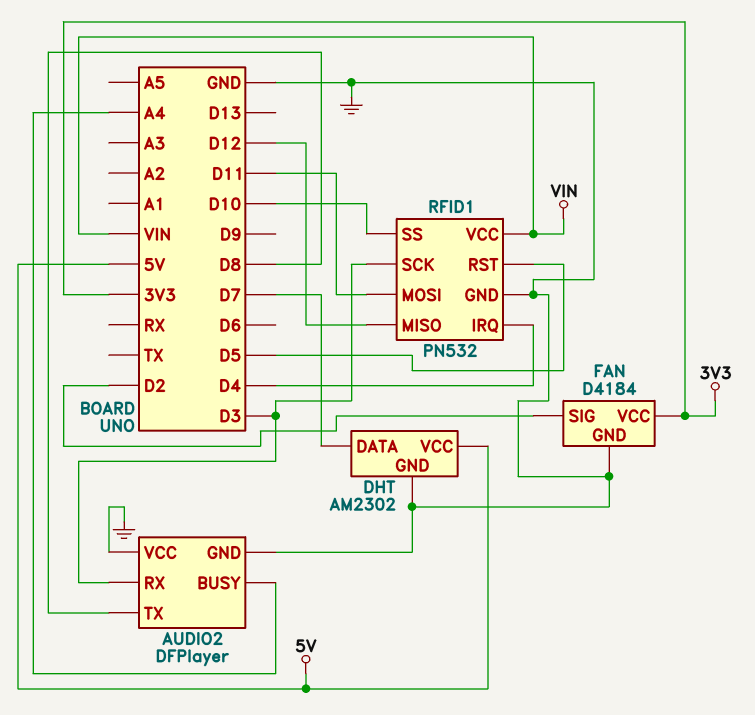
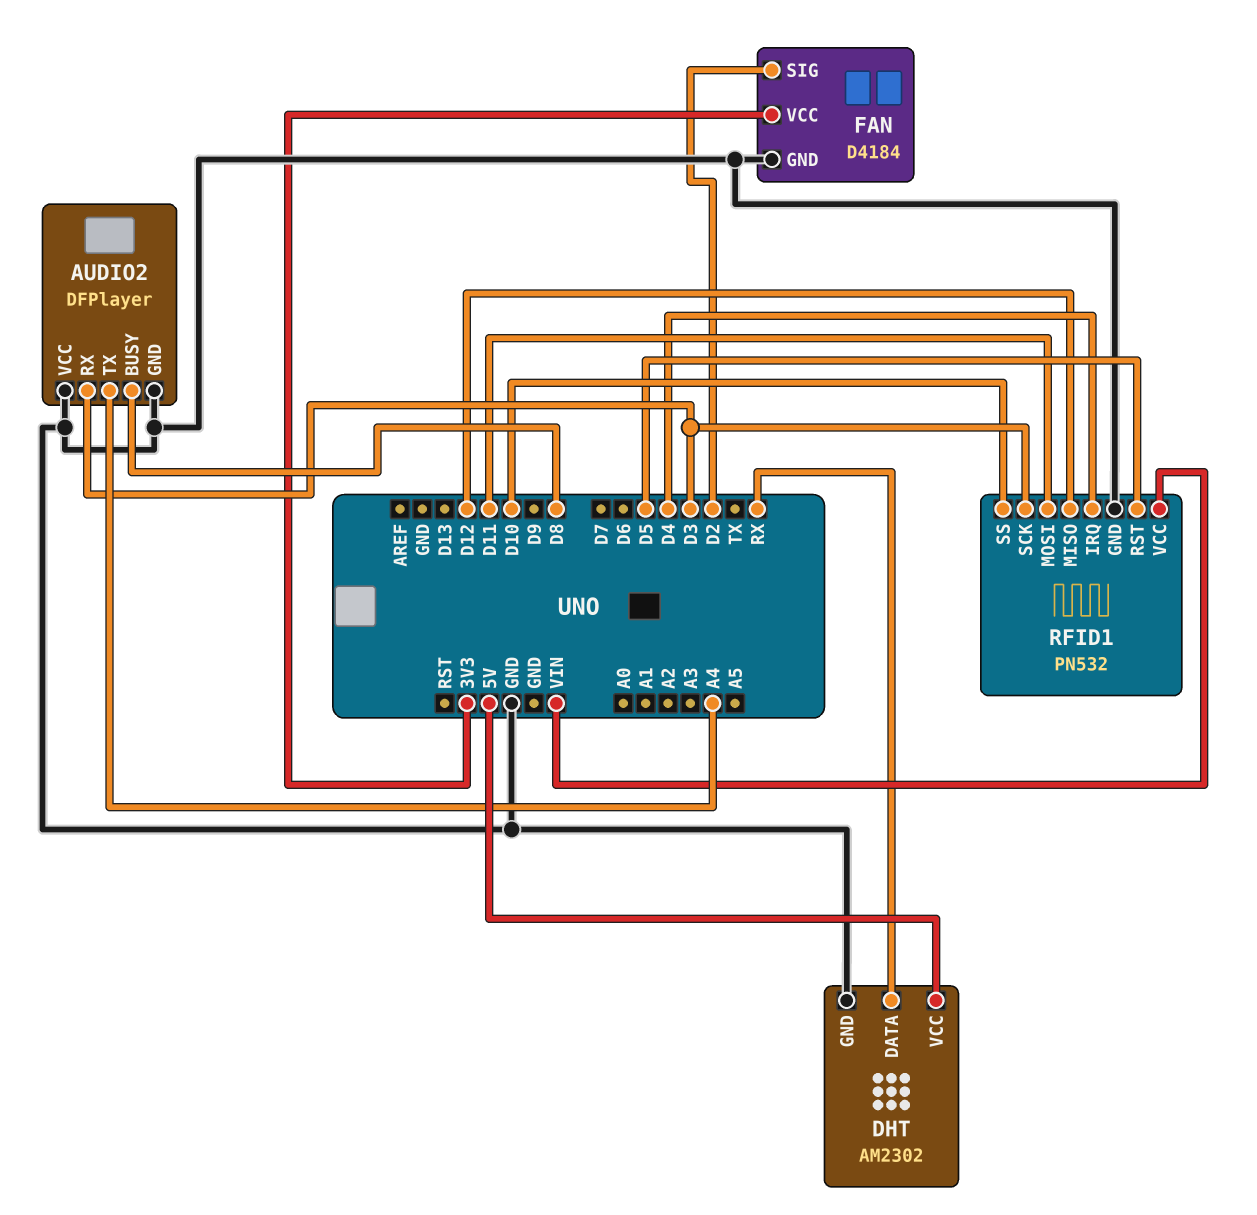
AUDIO2 pin BUSY: A4 -> D8
AUDIO2 pin TX: D8 -> A4
DHT pin DATA: D7 -> RX

